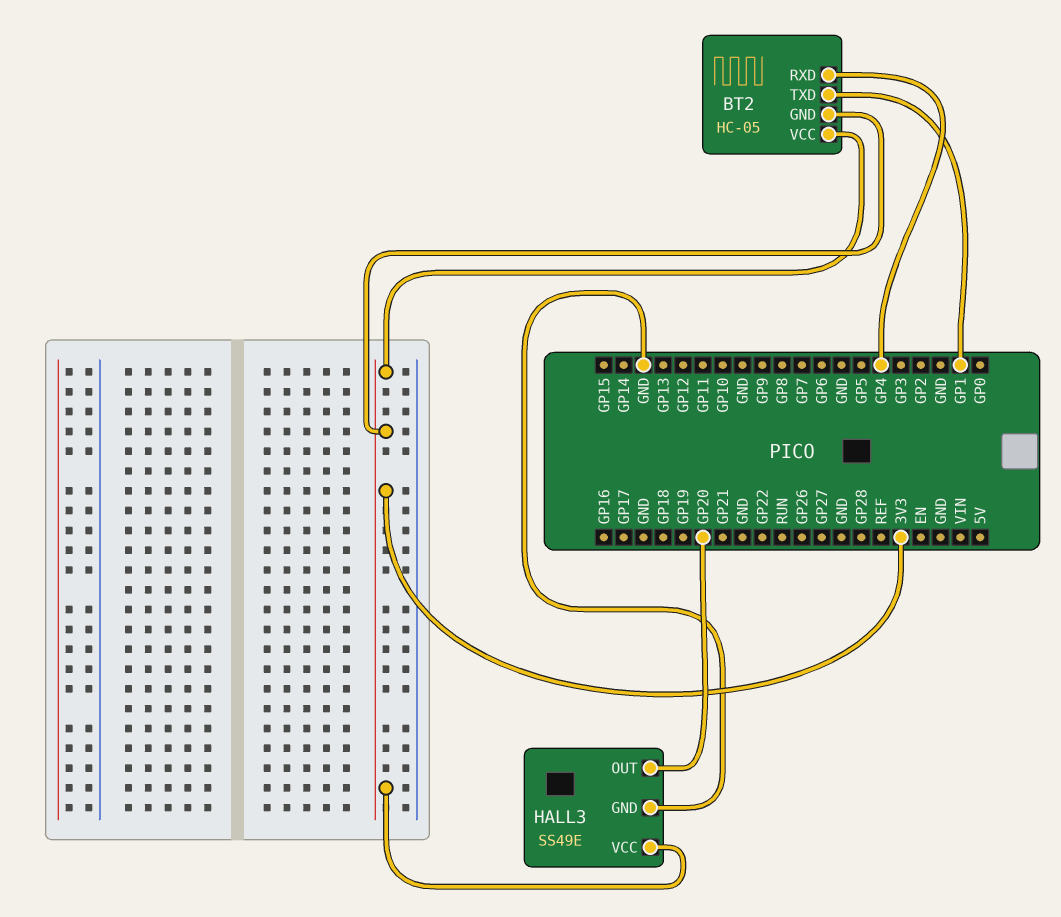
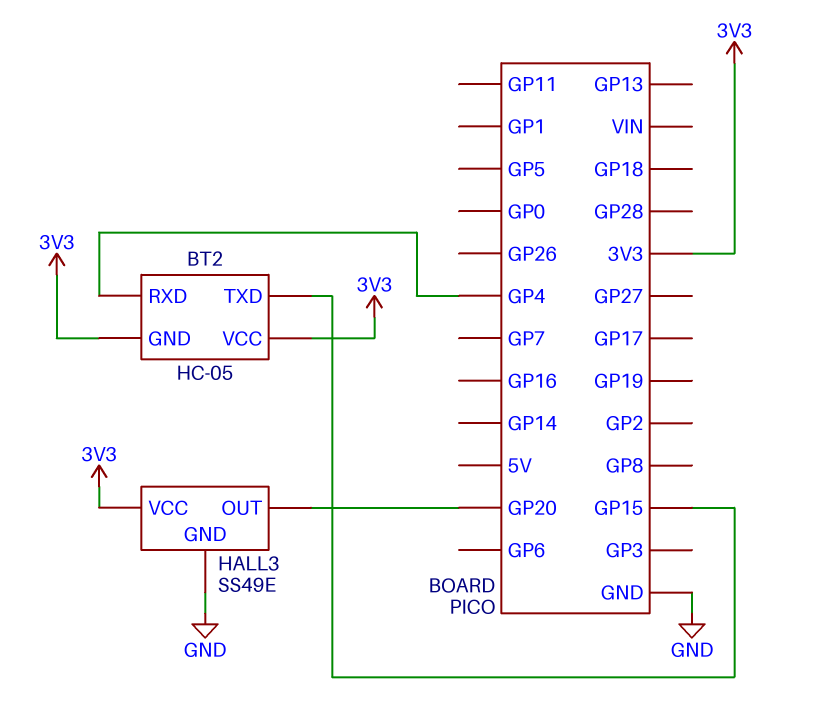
BT2 pin TXD: GP1 -> GP15

